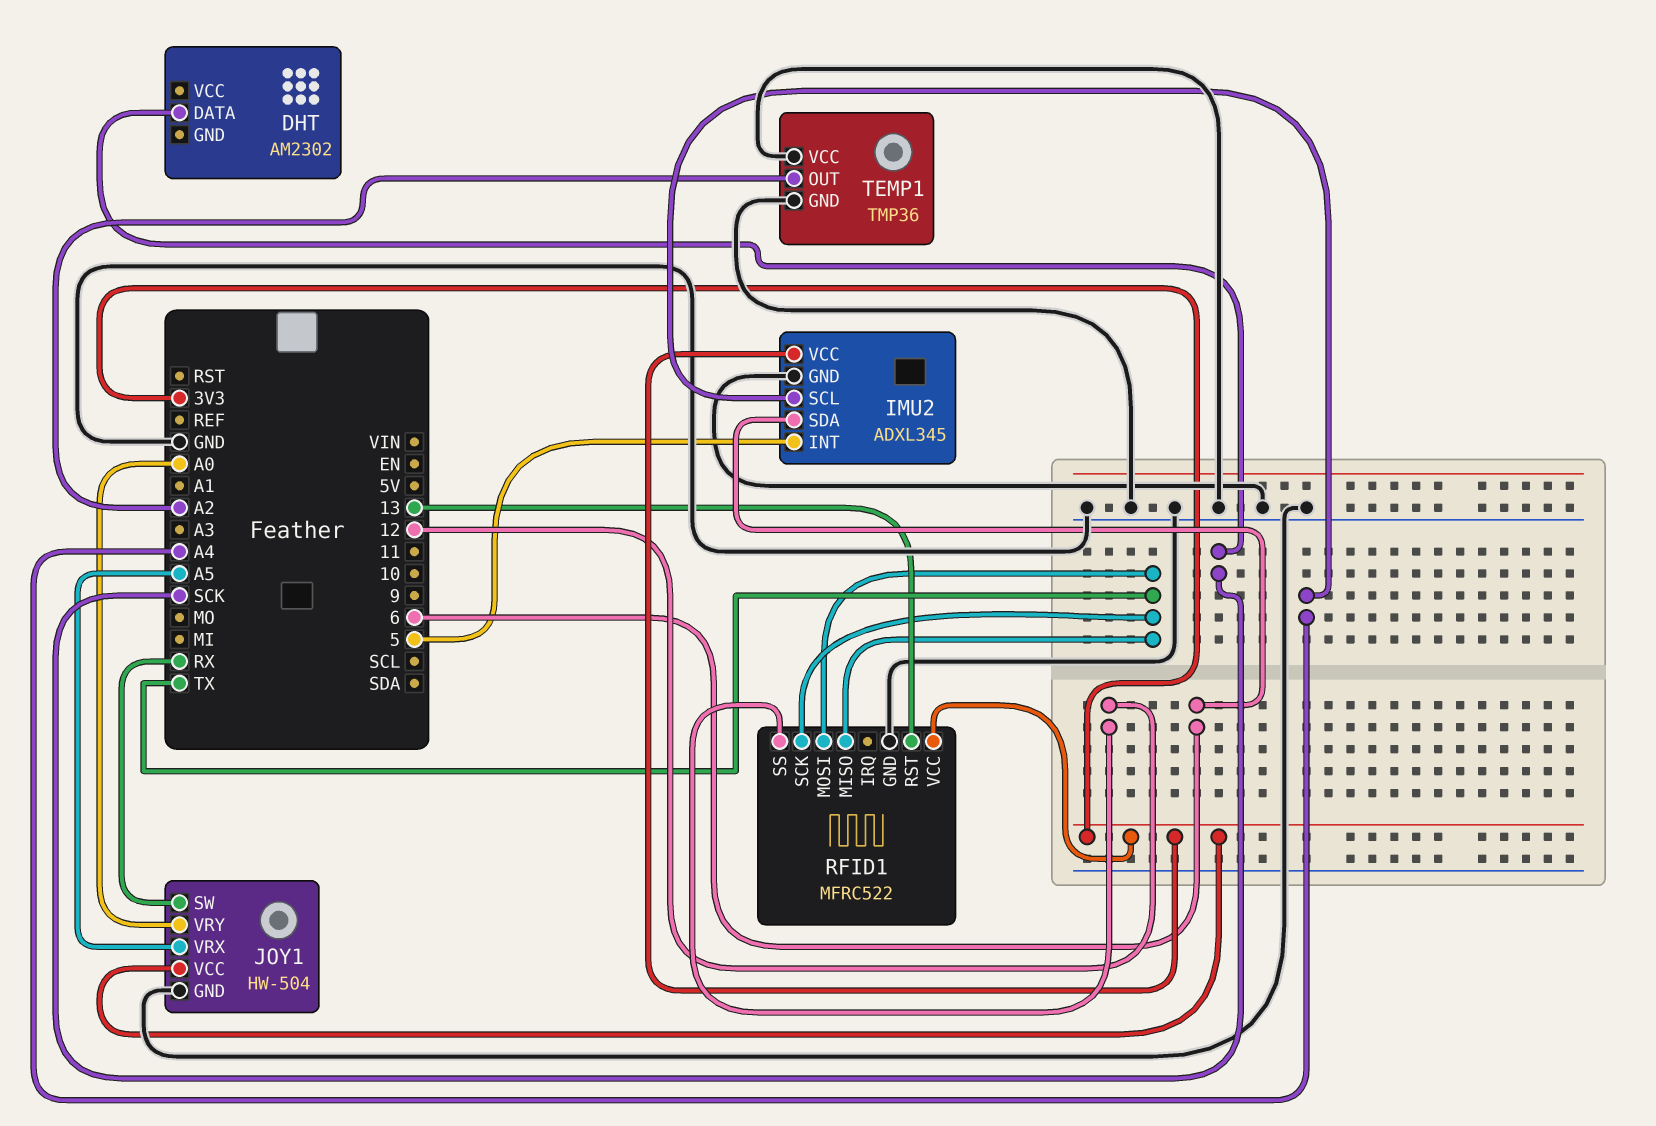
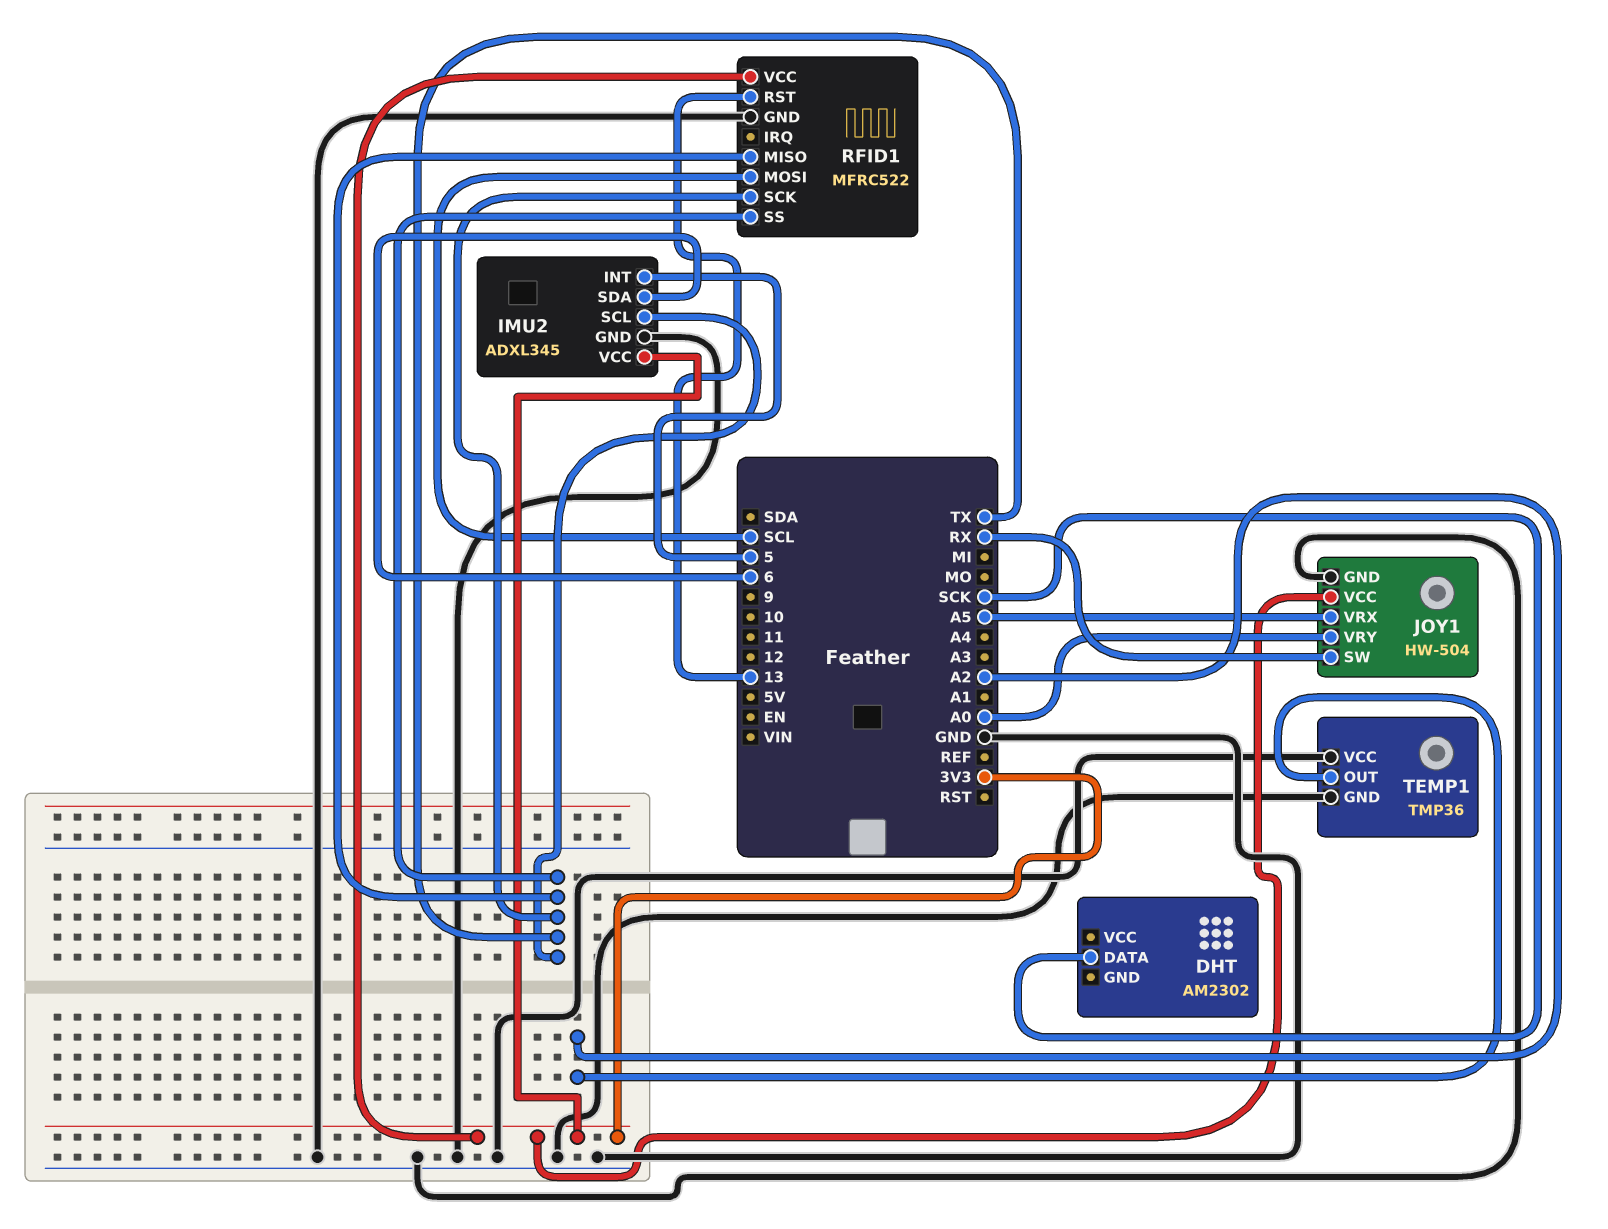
IMU2 pin SCL: A4 -> TX
RFID1 pin MOSI: TX -> SCL
RFID1 pin SS: 12 -> TX

